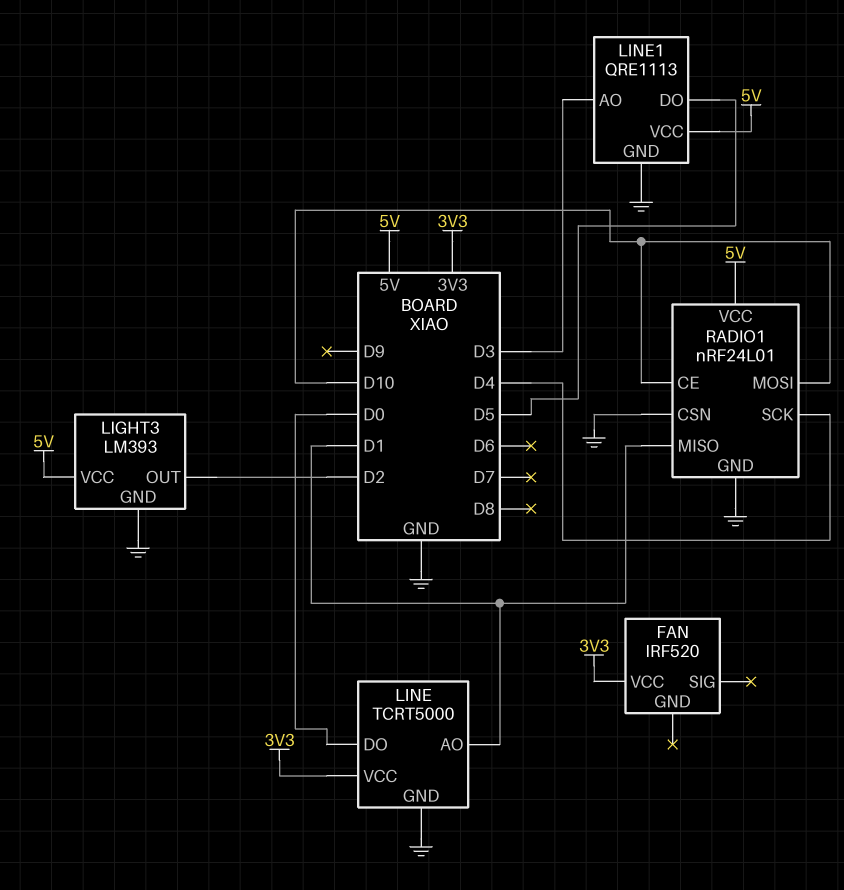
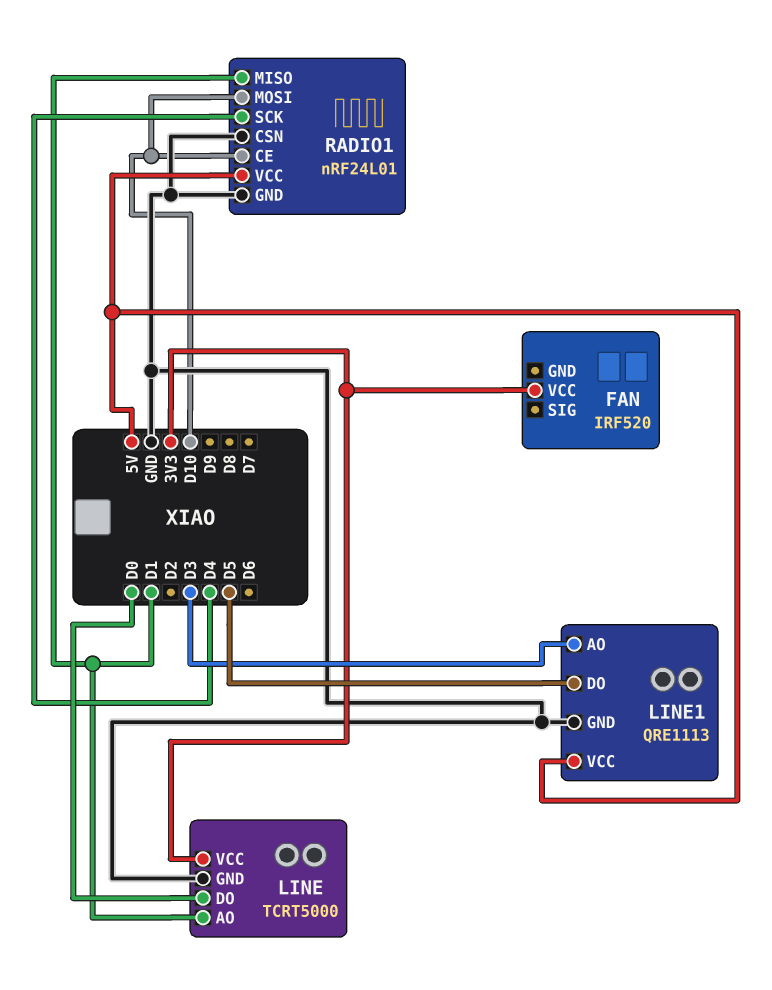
LIGHT3: LM393 -> none
LIGHT3 pin GND: GND -> none
LIGHT3 pin OUT: D2 -> none
LIGHT3 pin VCC: 5V -> none

